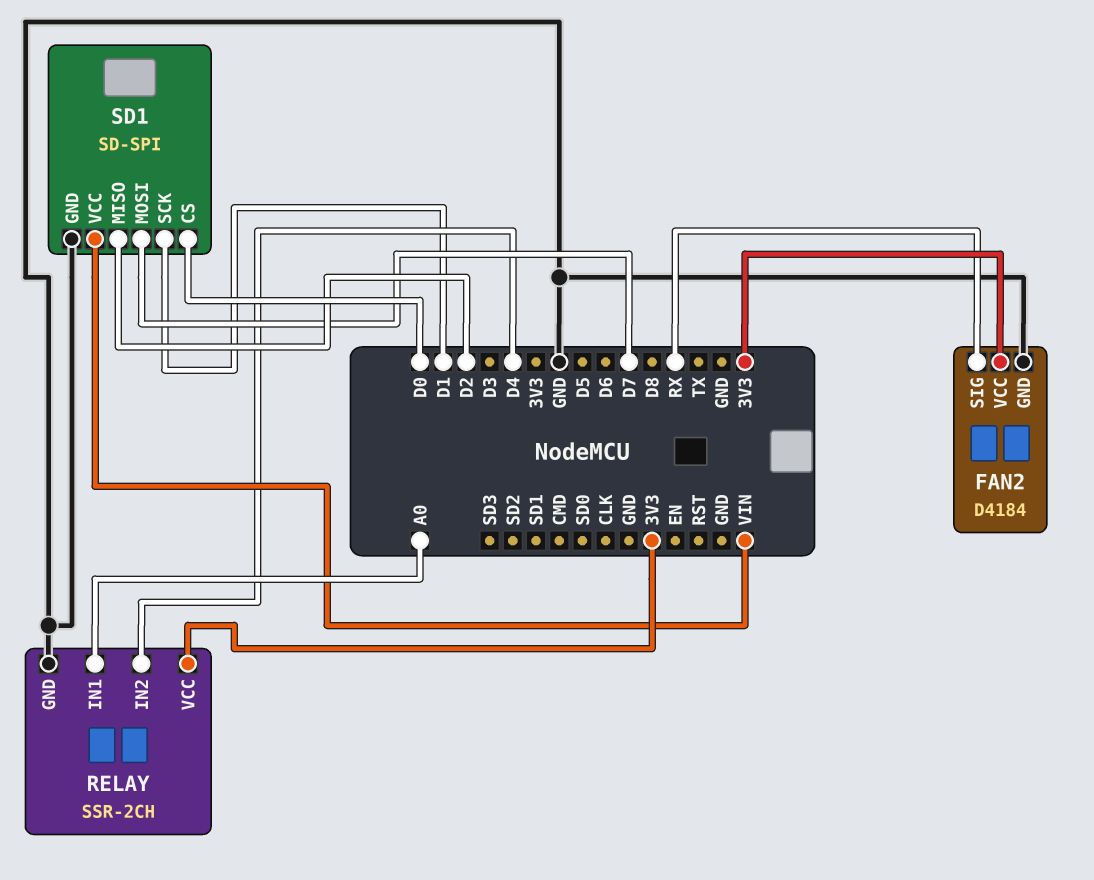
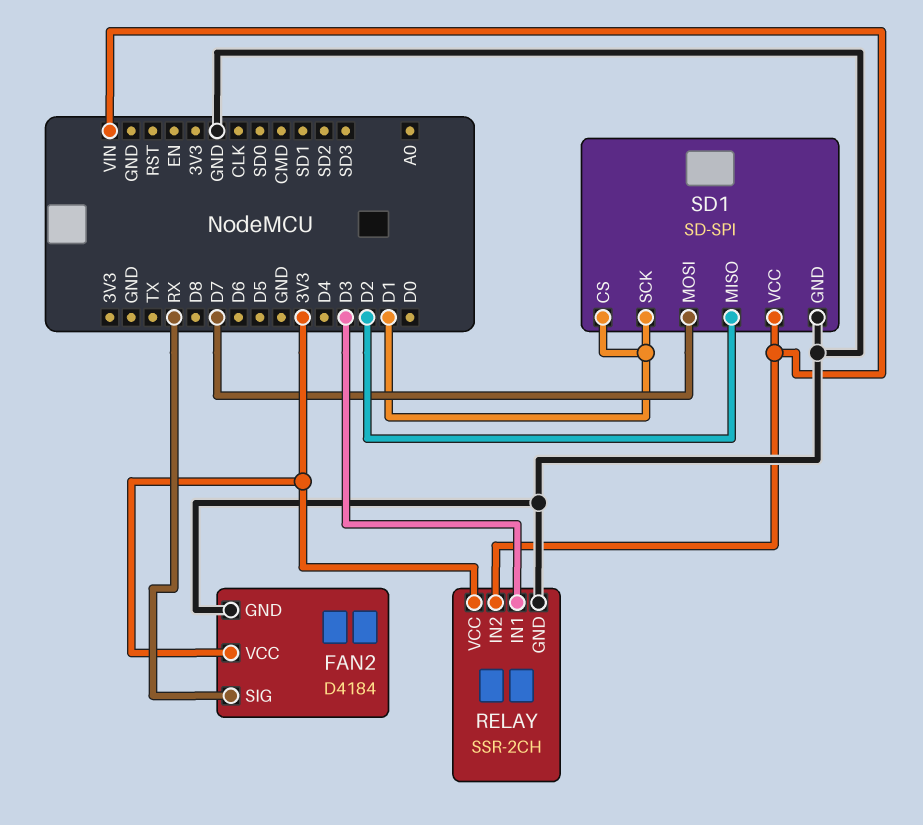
RELAY pin IN1: A0 -> D3
RELAY pin IN2: D4 -> VIN
SD1 pin CS: D0 -> D1

